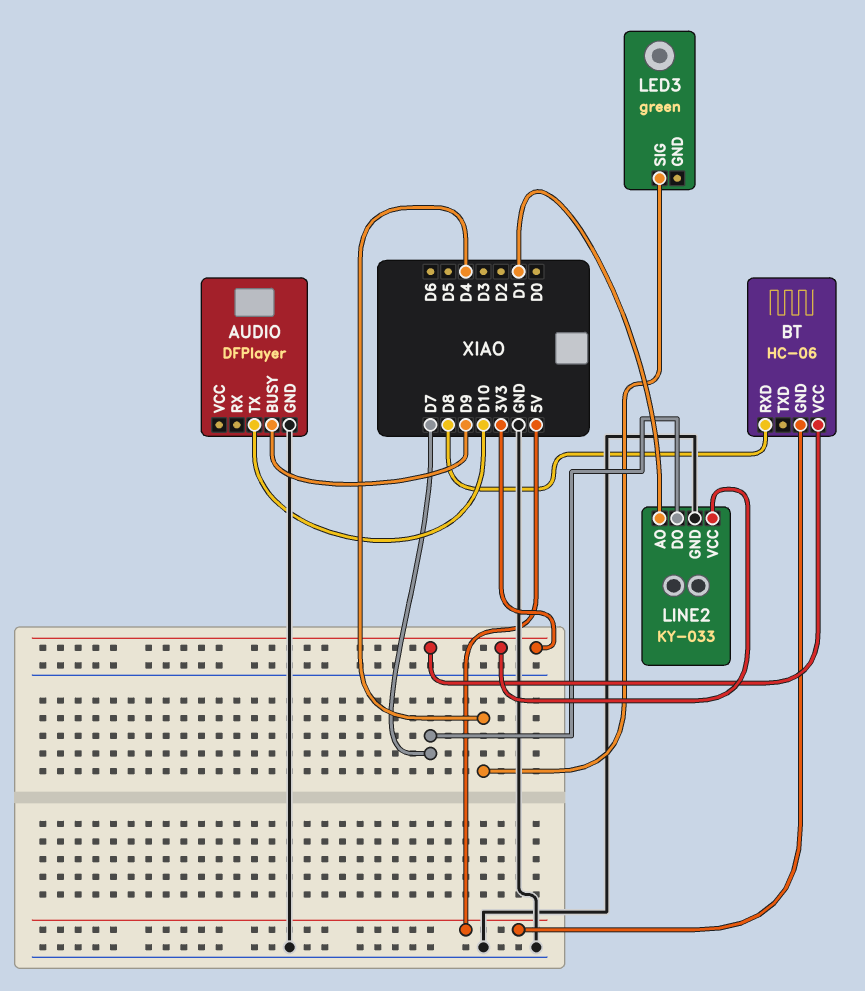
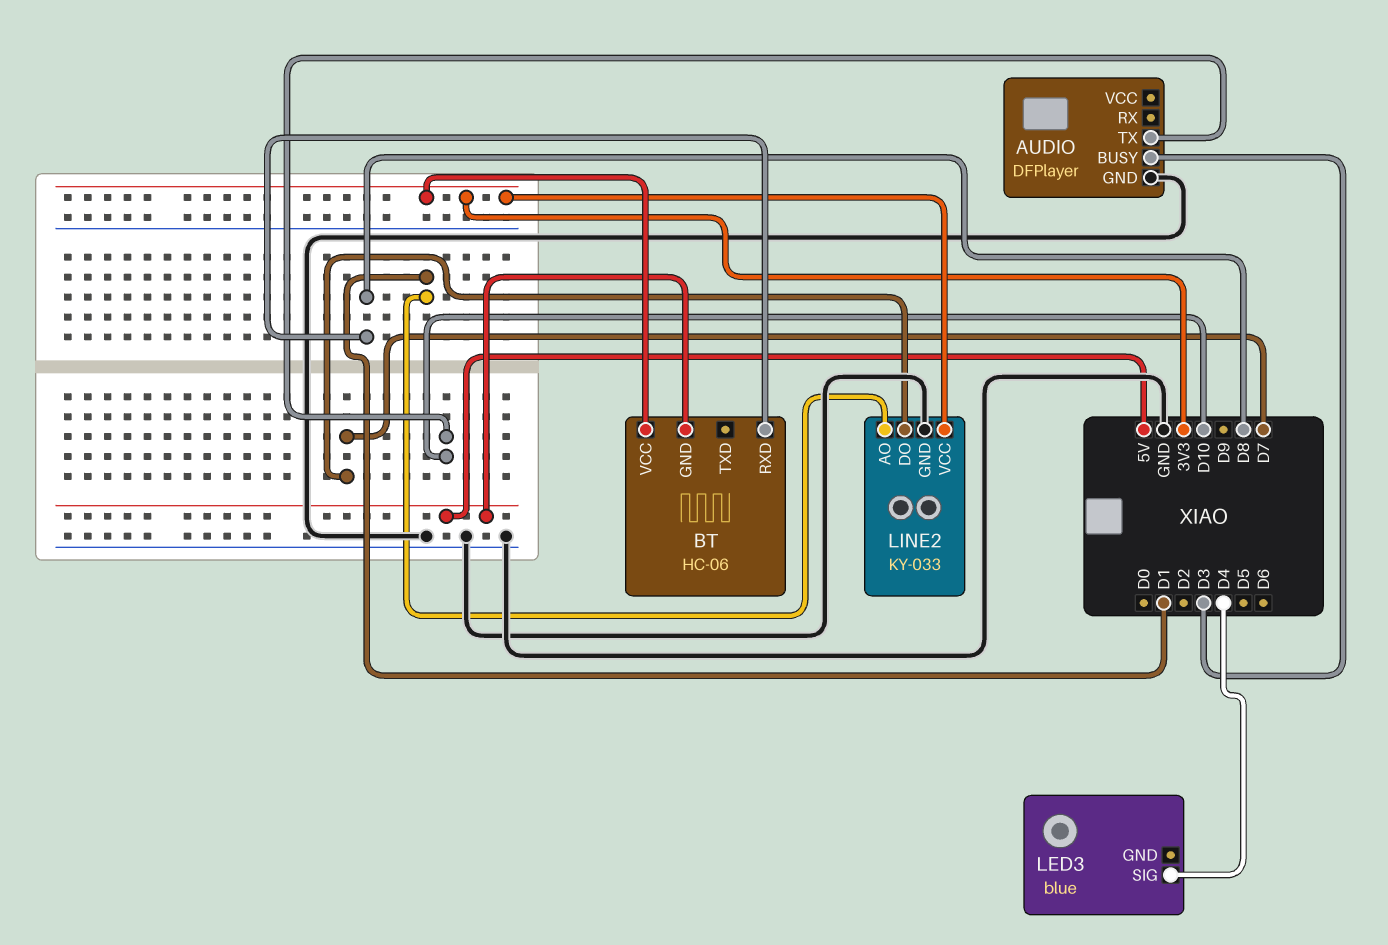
AUDIO pin BUSY: D9 -> D3
LED3: green -> blue

